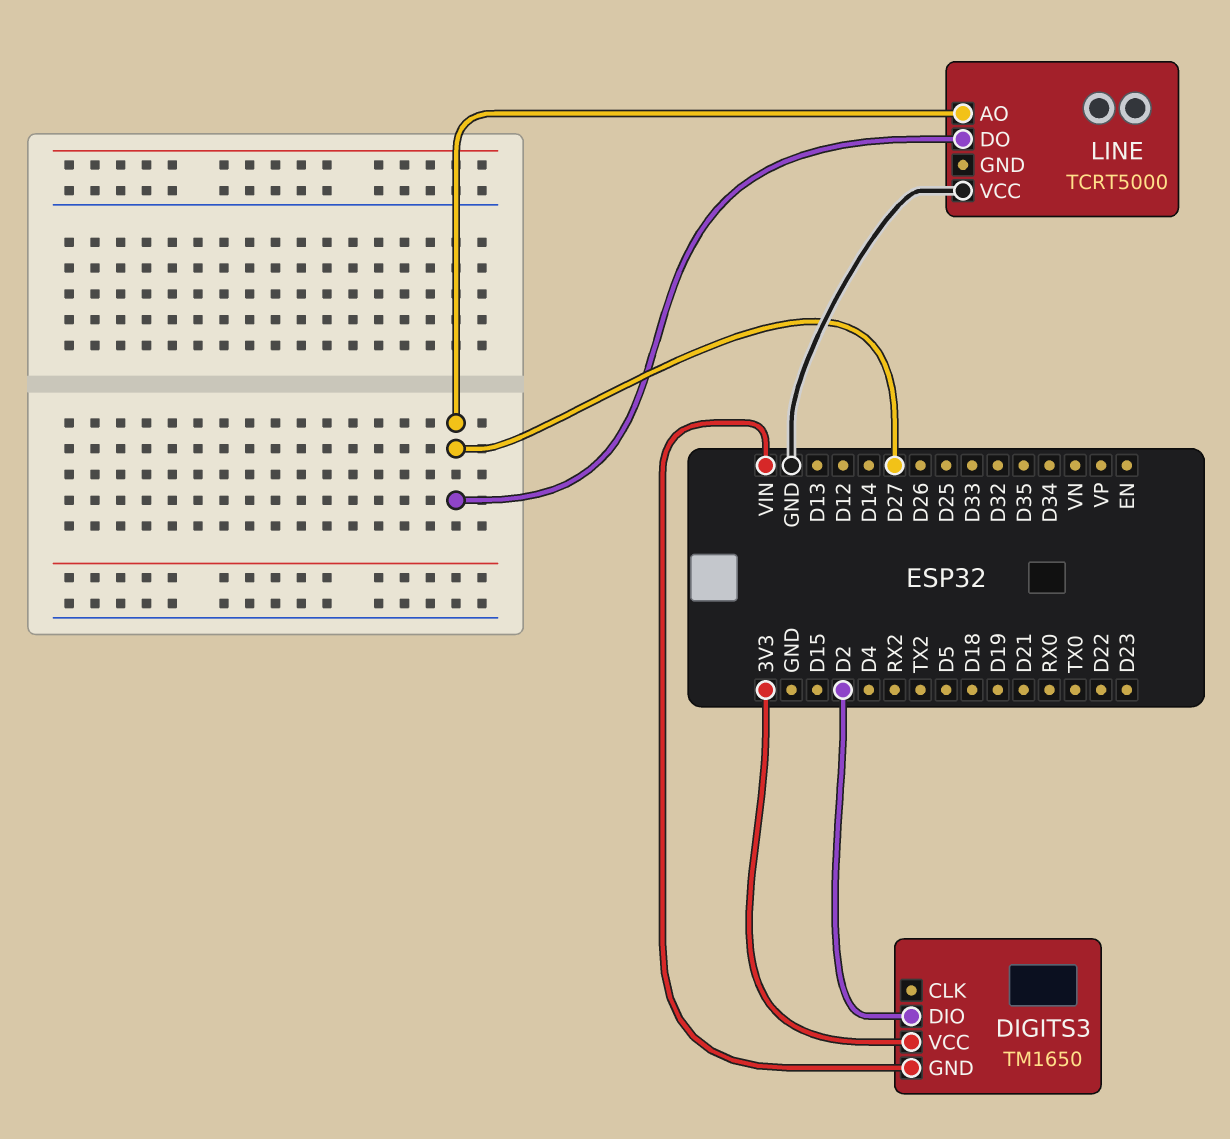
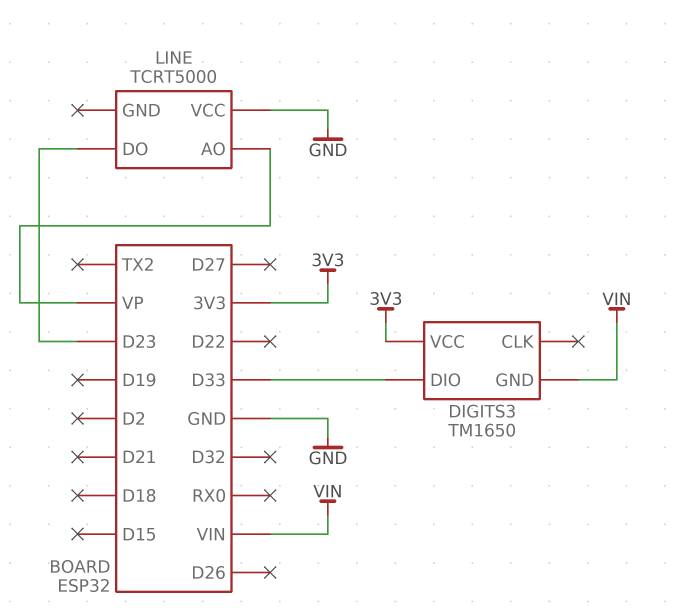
DIGITS3 pin DIO: D2 -> D33
LINE pin AO: D27 -> VP
LINE pin DO: D27 -> D23

